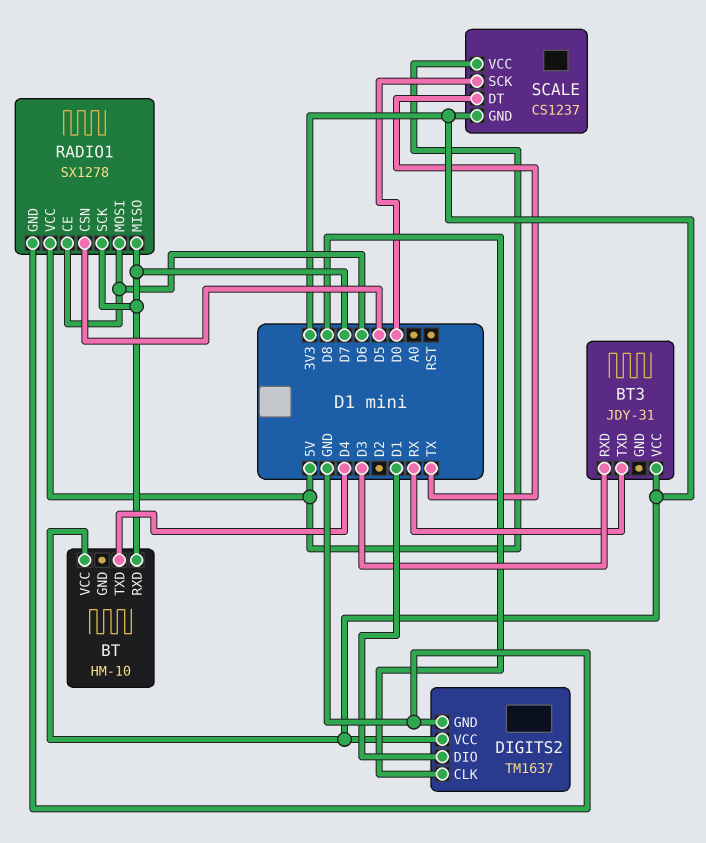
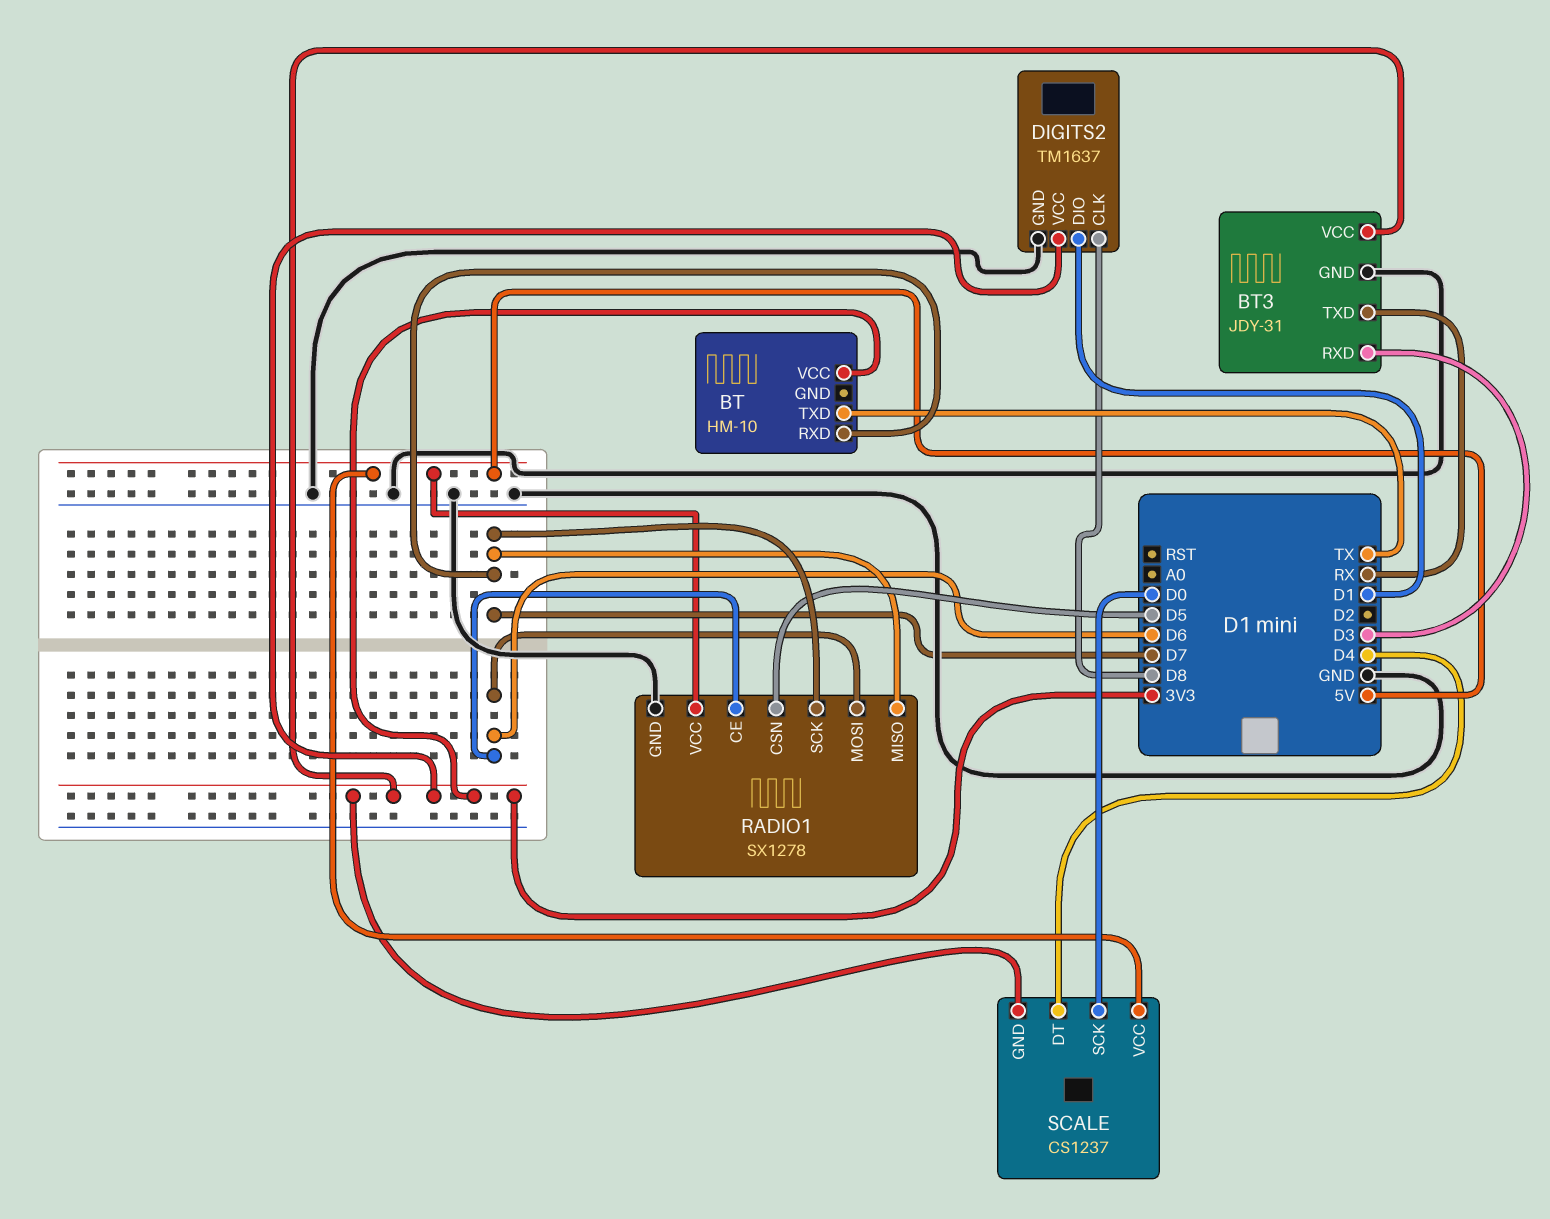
BT pin TXD: D4 -> TX
BT3 pin GND: none -> GND
SCALE pin DT: TX -> D4

